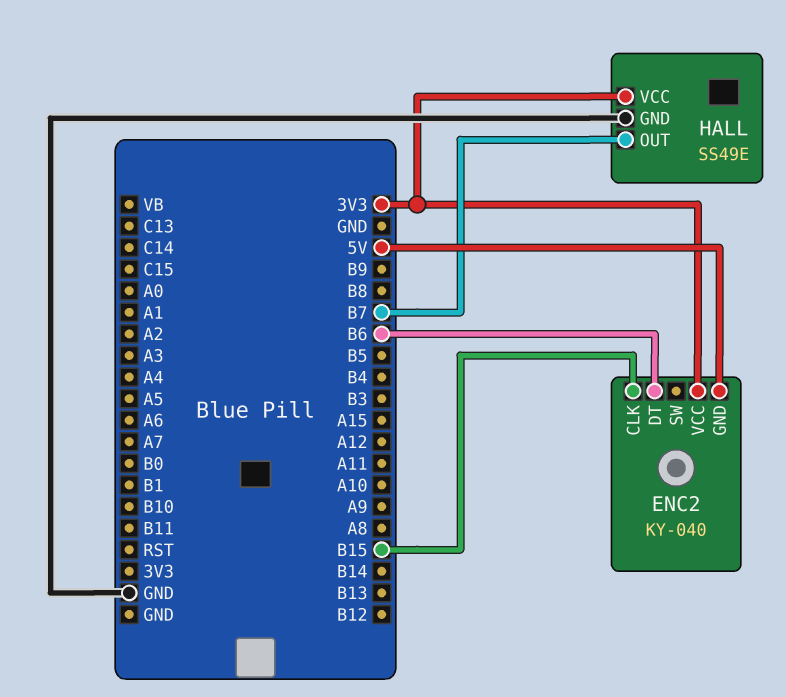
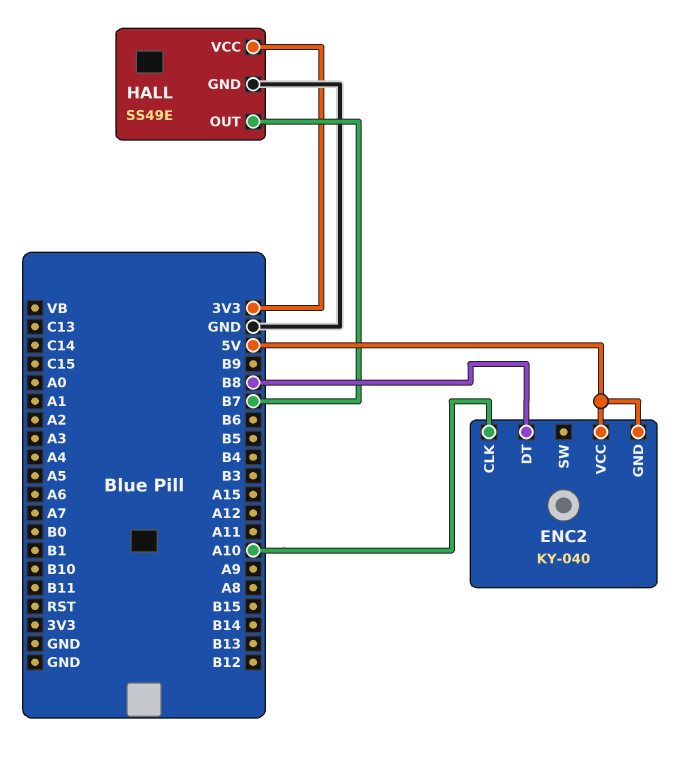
ENC2 pin CLK: B15 -> A10
ENC2 pin DT: B6 -> B8
ENC2 pin VCC: 3V3 -> 5V

